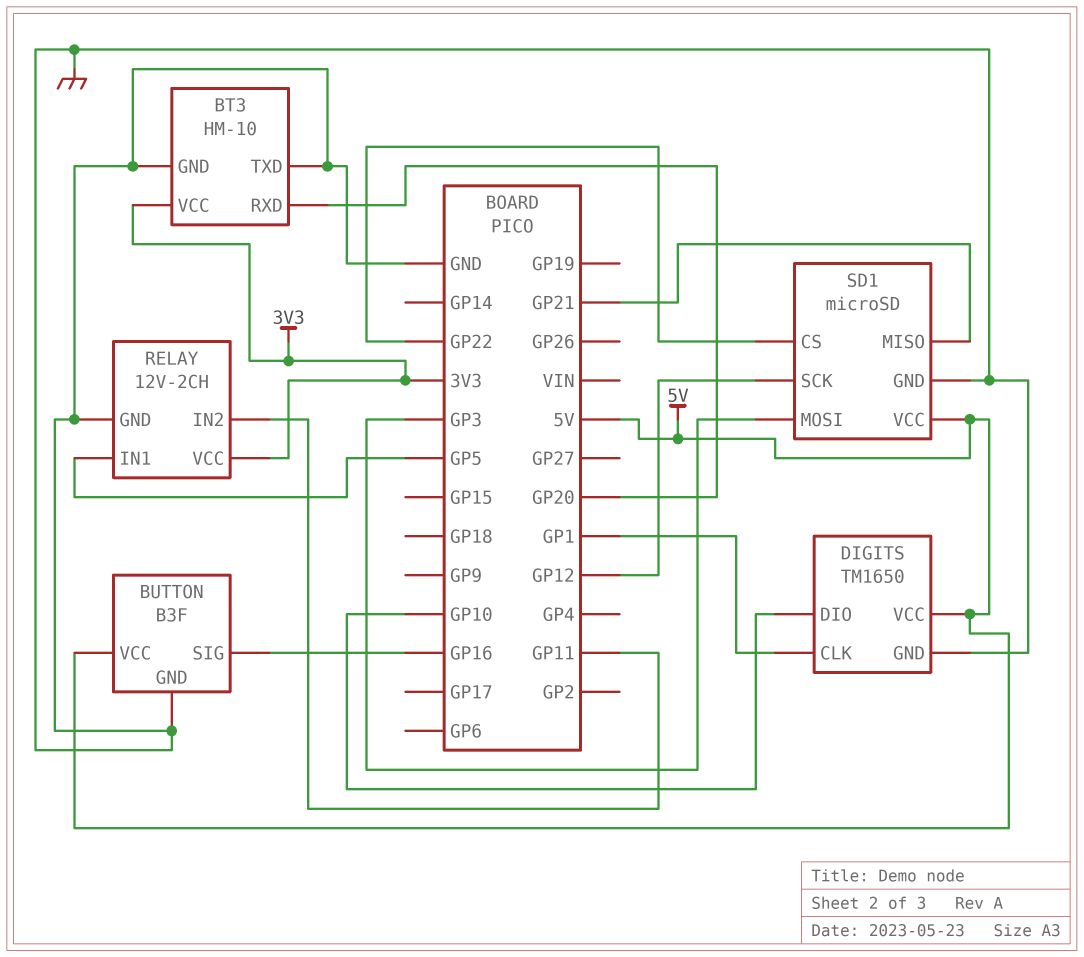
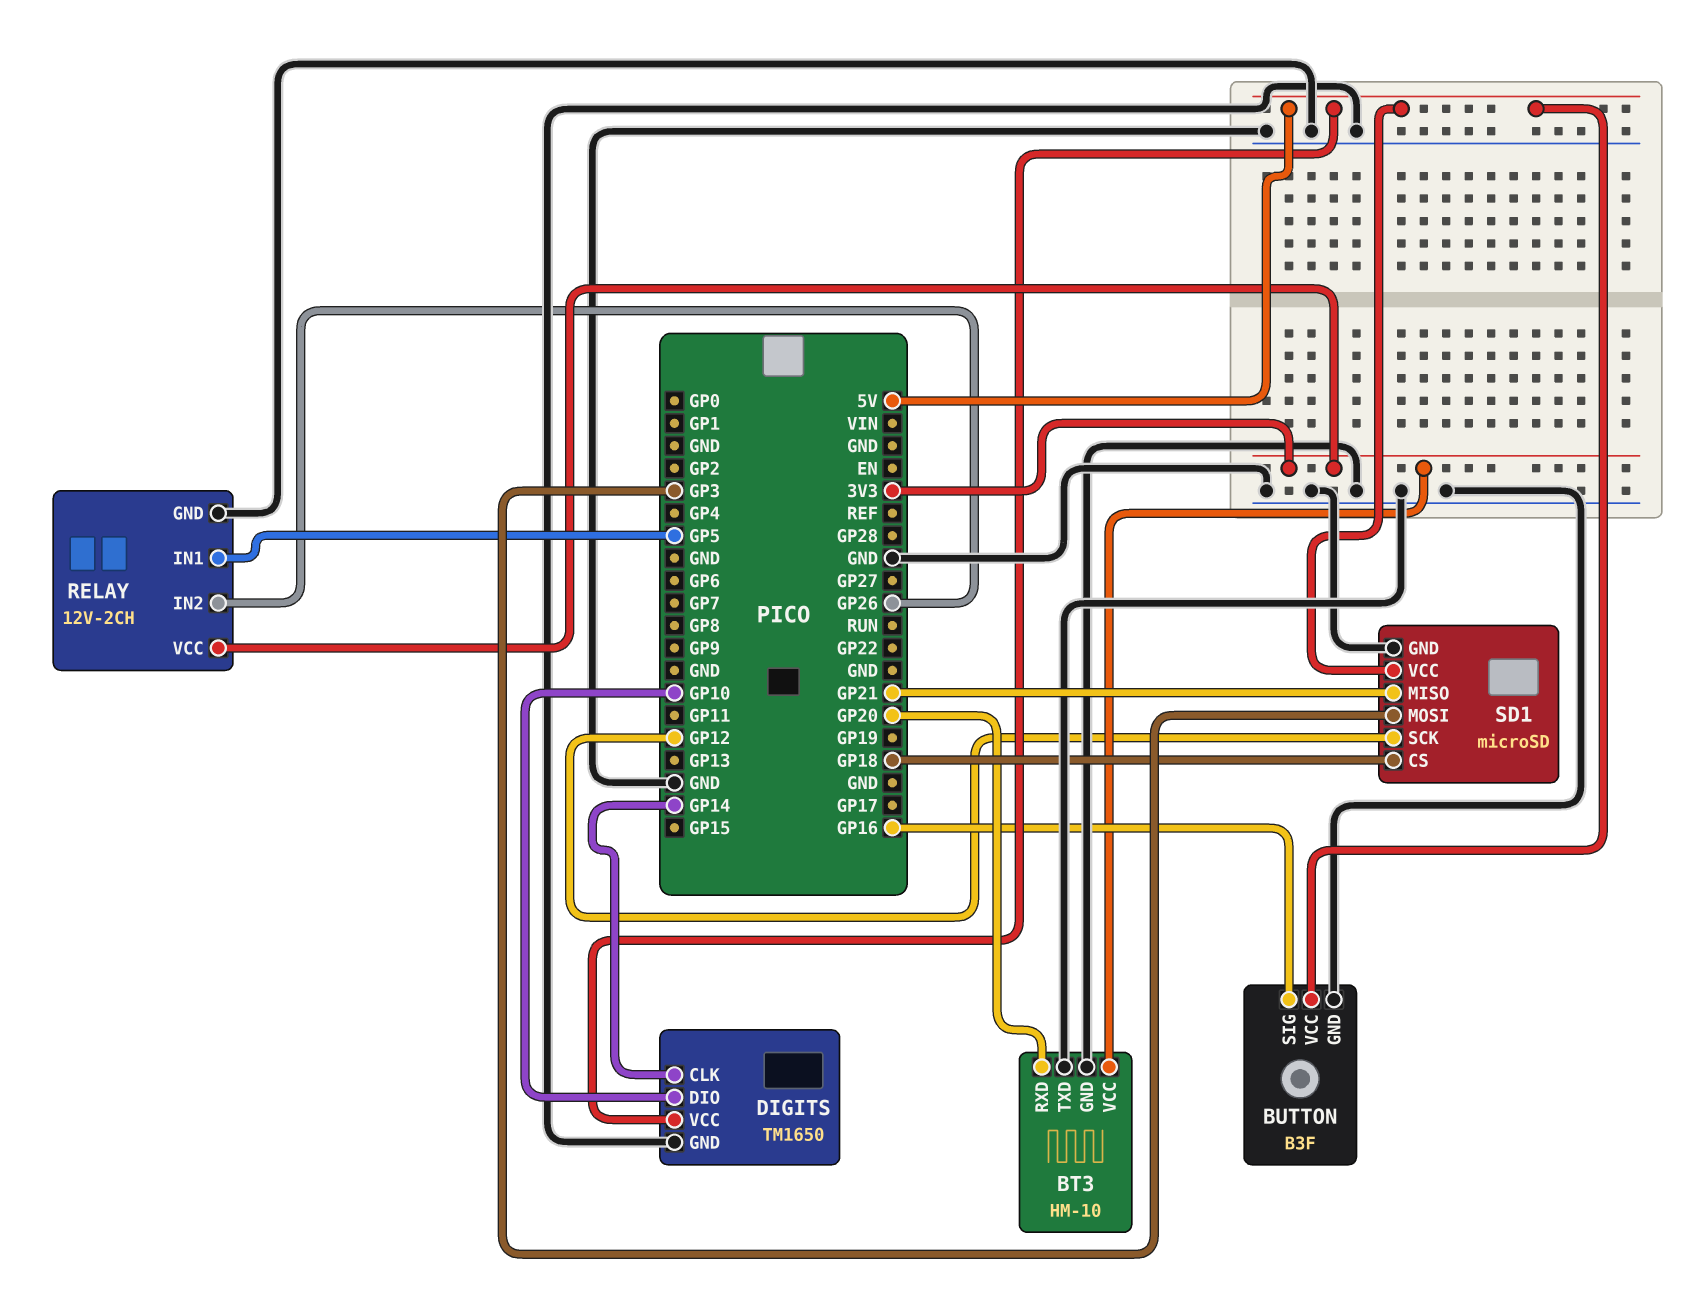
DIGITS pin CLK: GP1 -> GP14
RELAY pin IN2: GP11 -> GP26
SD1 pin CS: GP22 -> GP18

